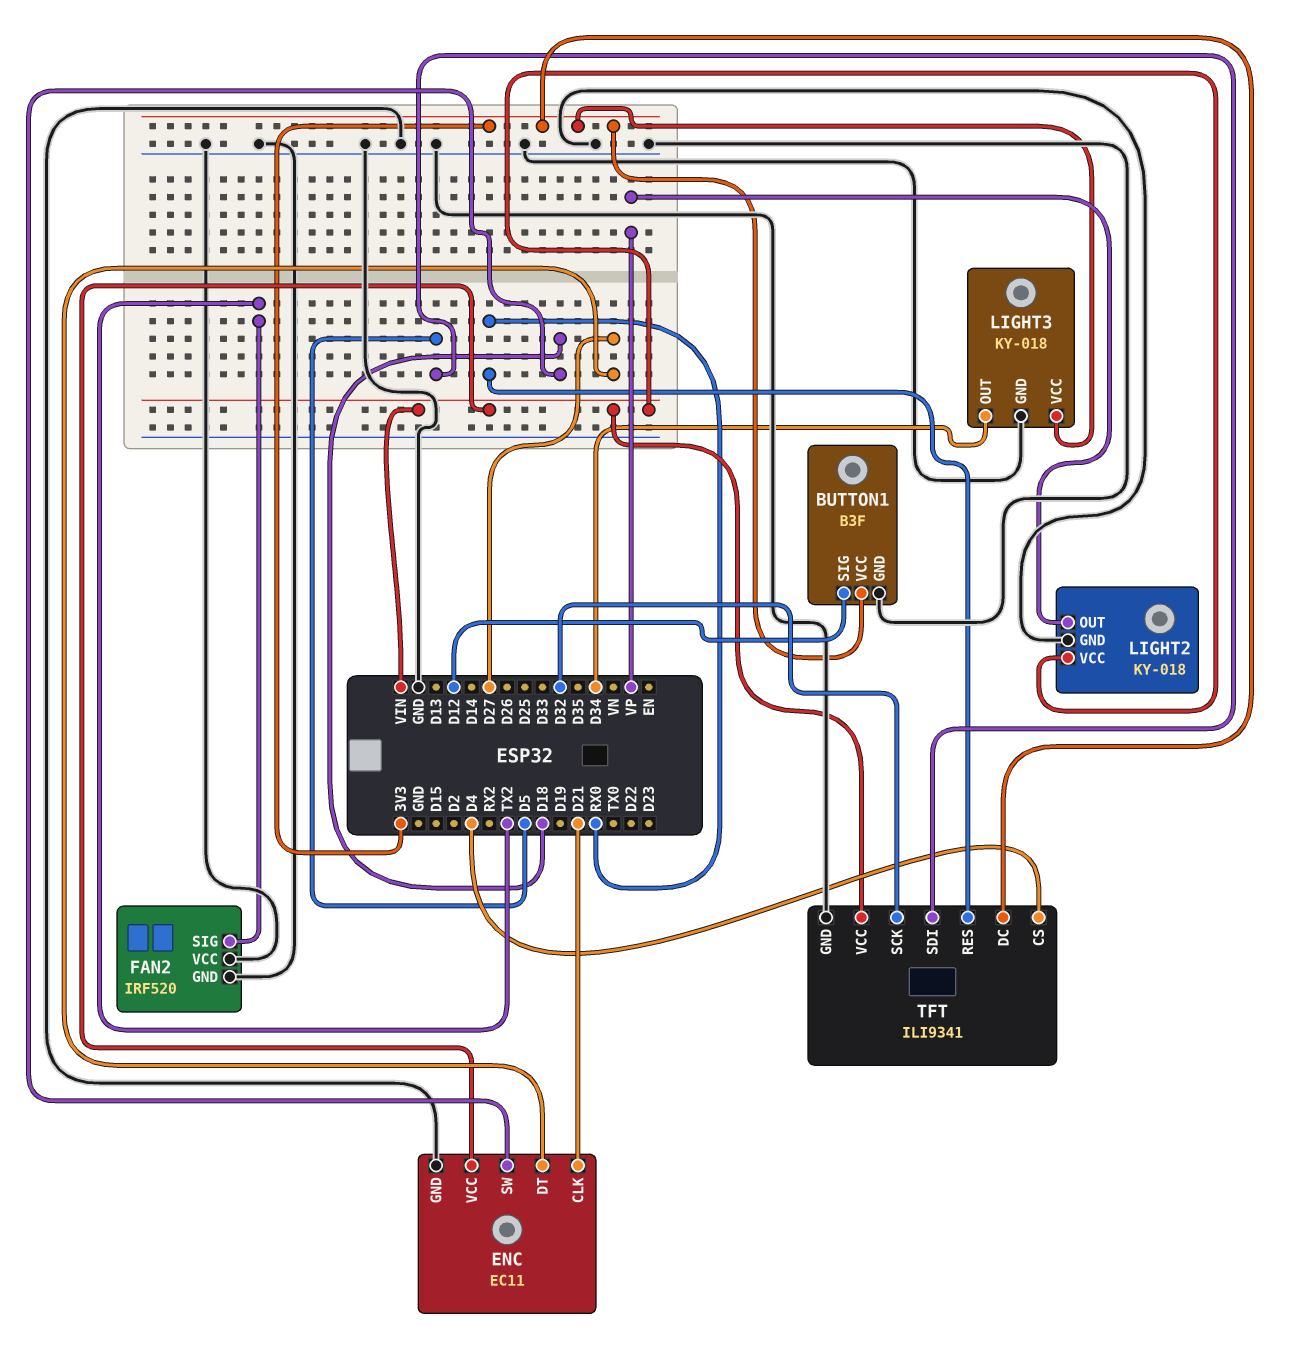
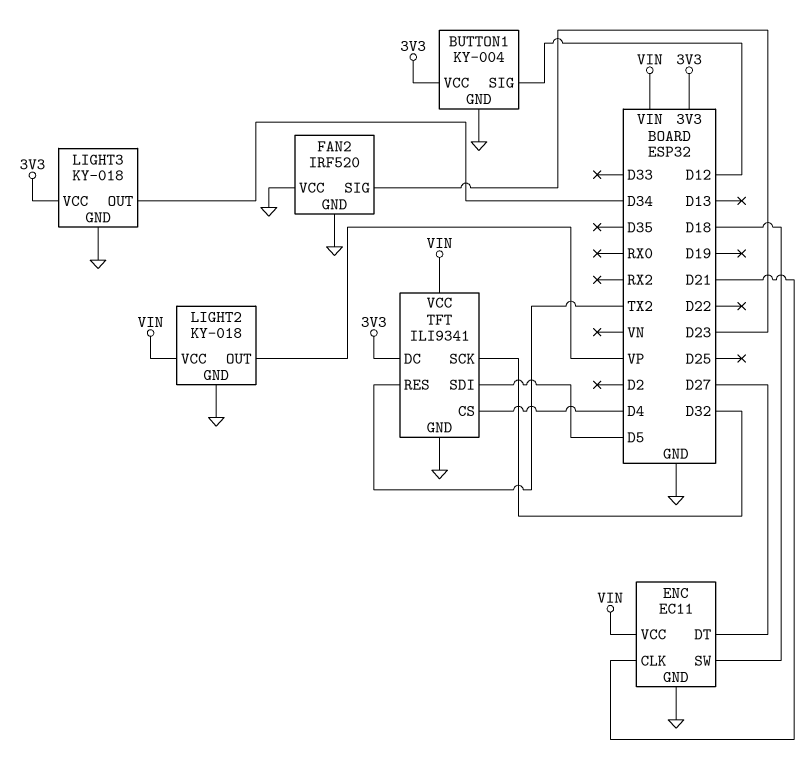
BUTTON1: B3F -> KY-004
FAN2 pin SIG: TX2 -> D23
TFT pin RES: RX0 -> TX2

